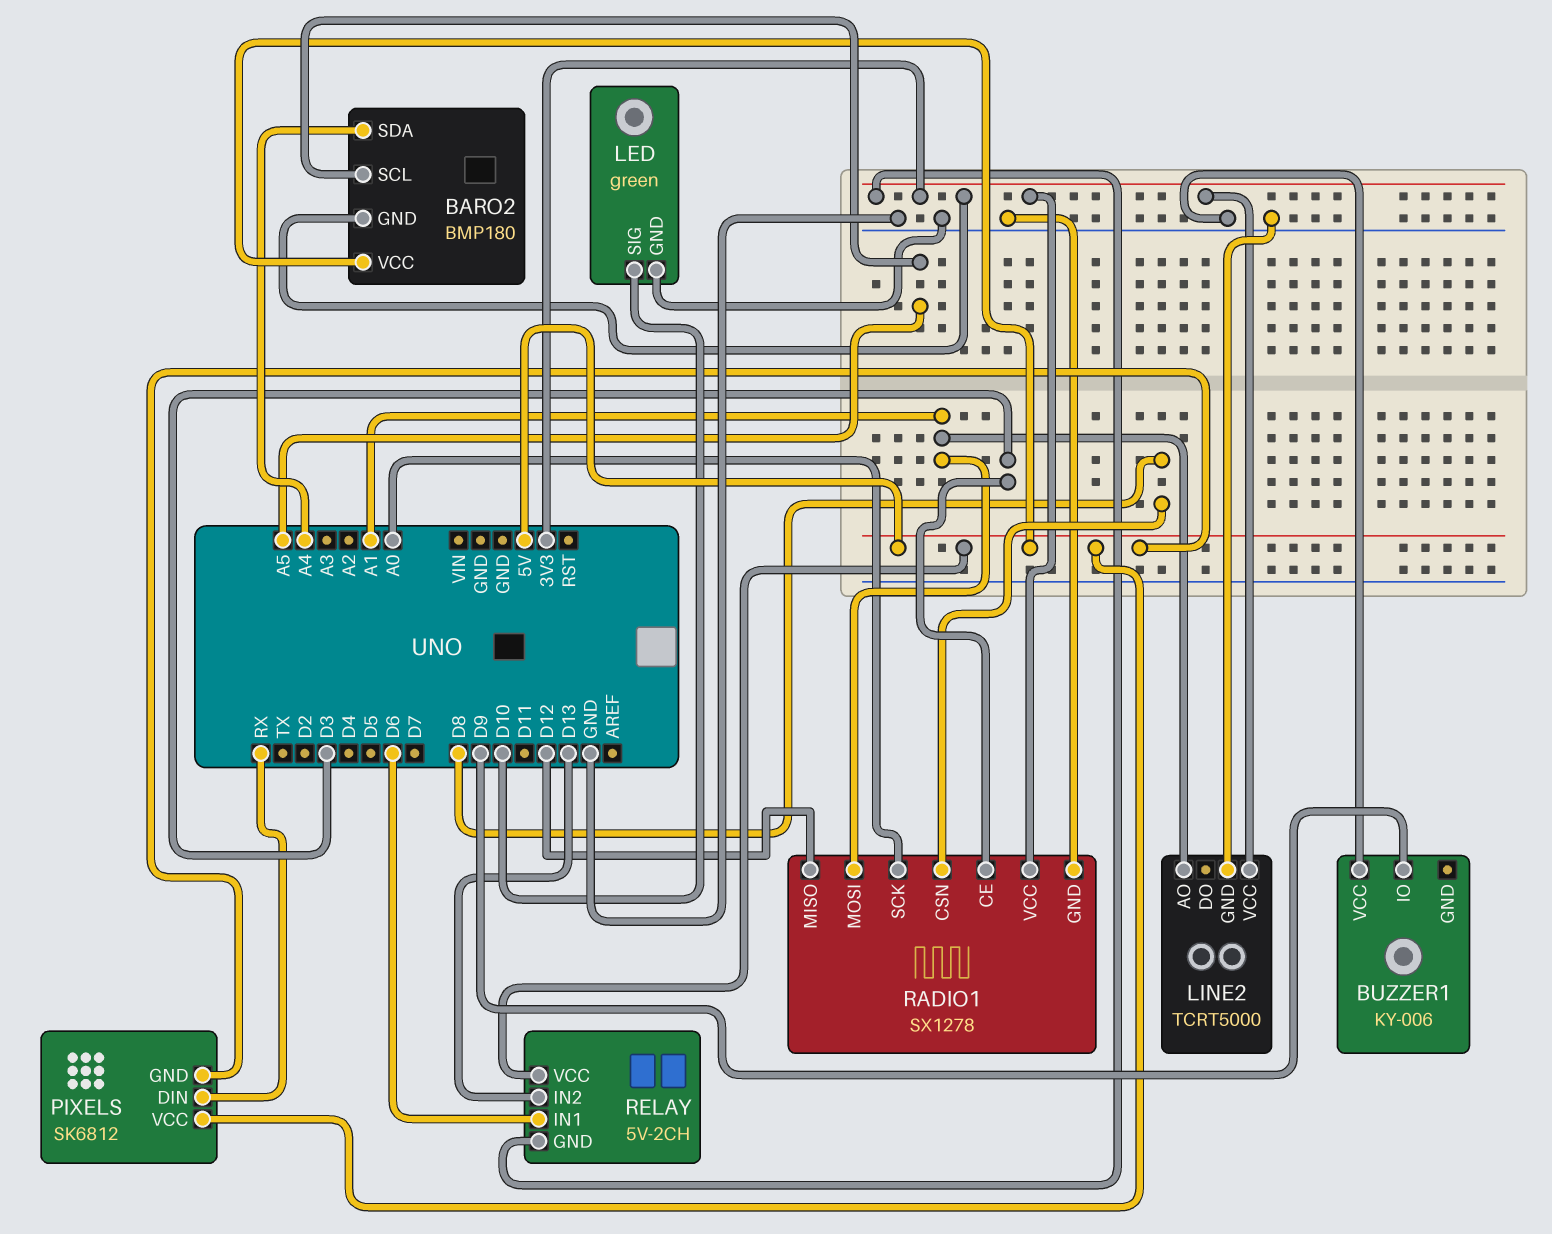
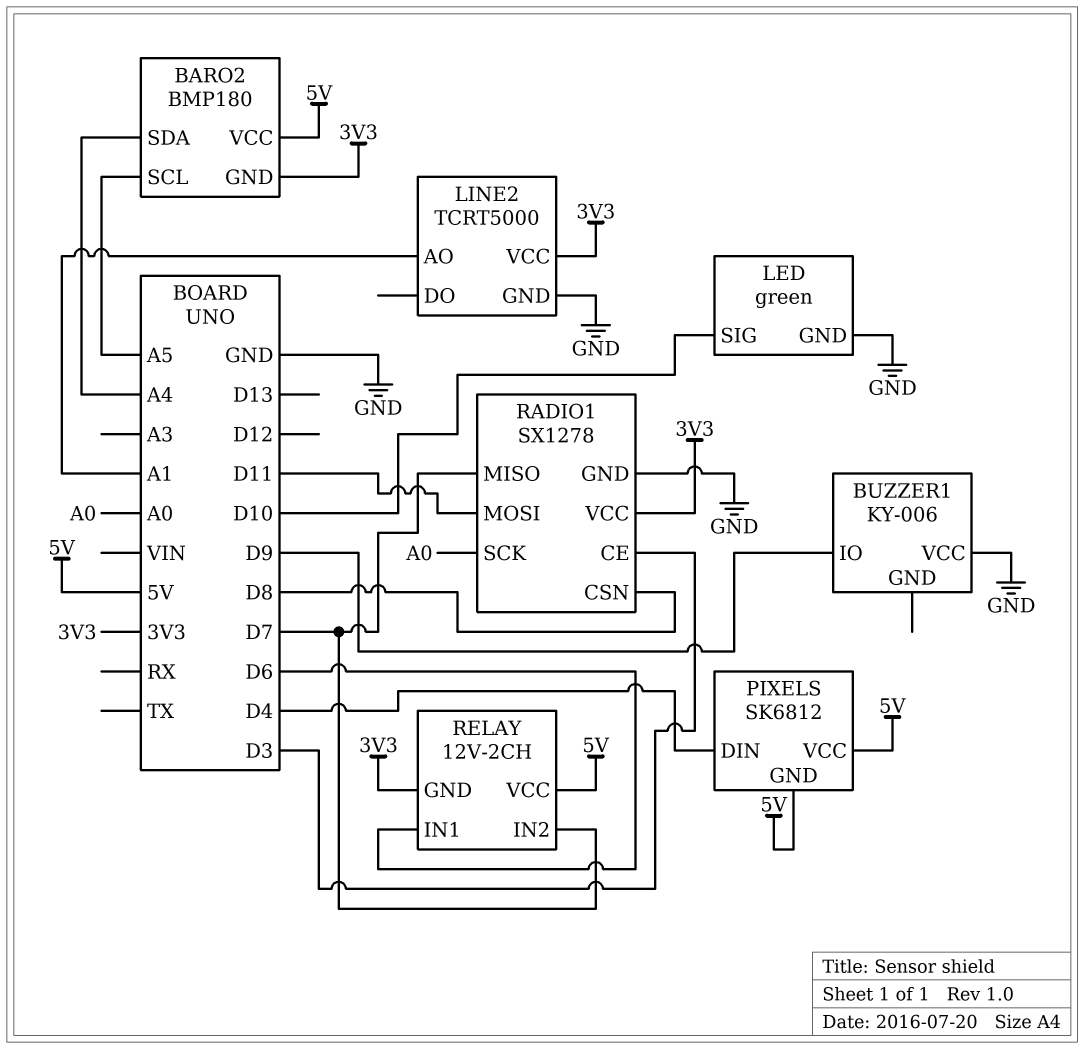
PIXELS pin DIN: RX -> D4
RADIO1 pin MISO: D12 -> D7
RADIO1 pin MOSI: A1 -> D11
RELAY: 5V-2CH -> 12V-2CH
RELAY pin IN2: D13 -> D7

